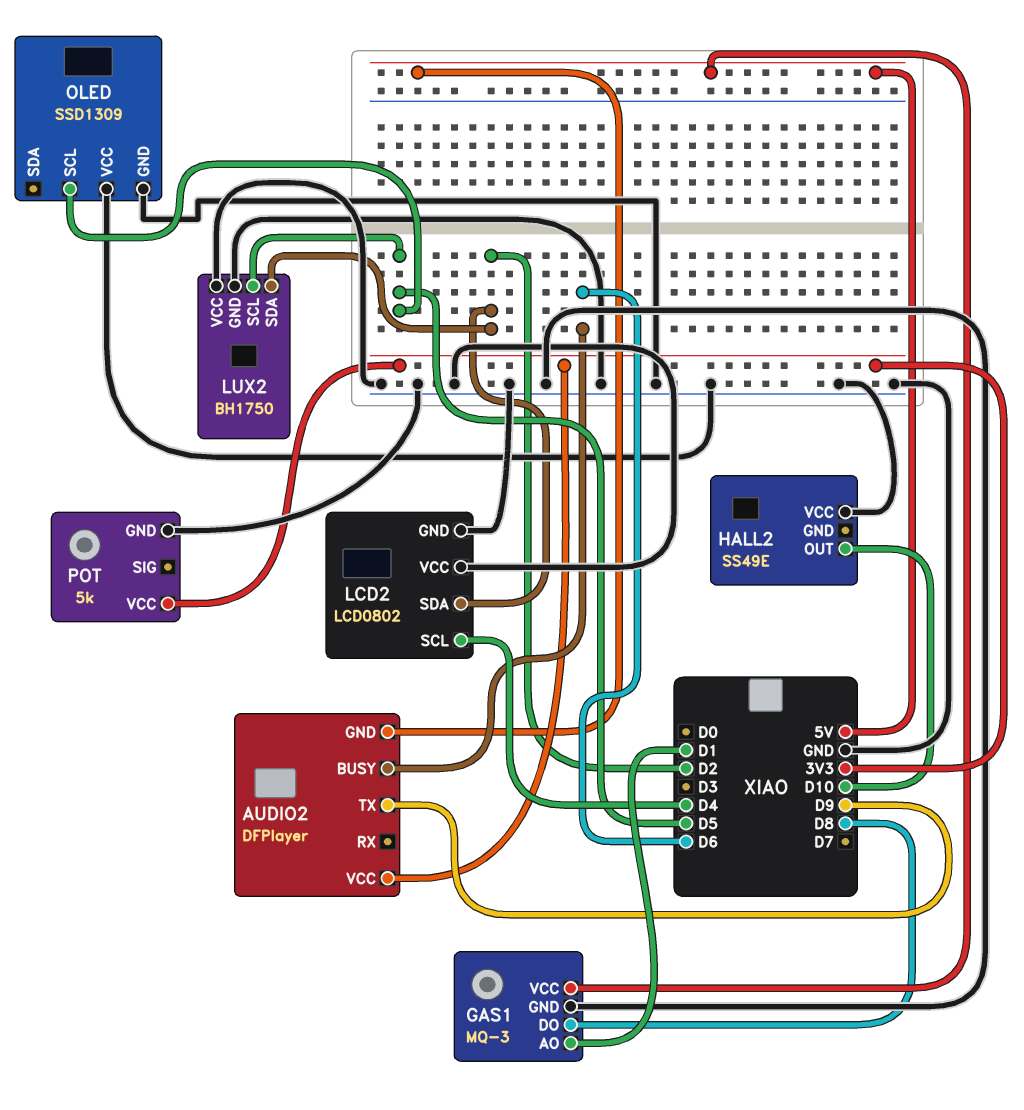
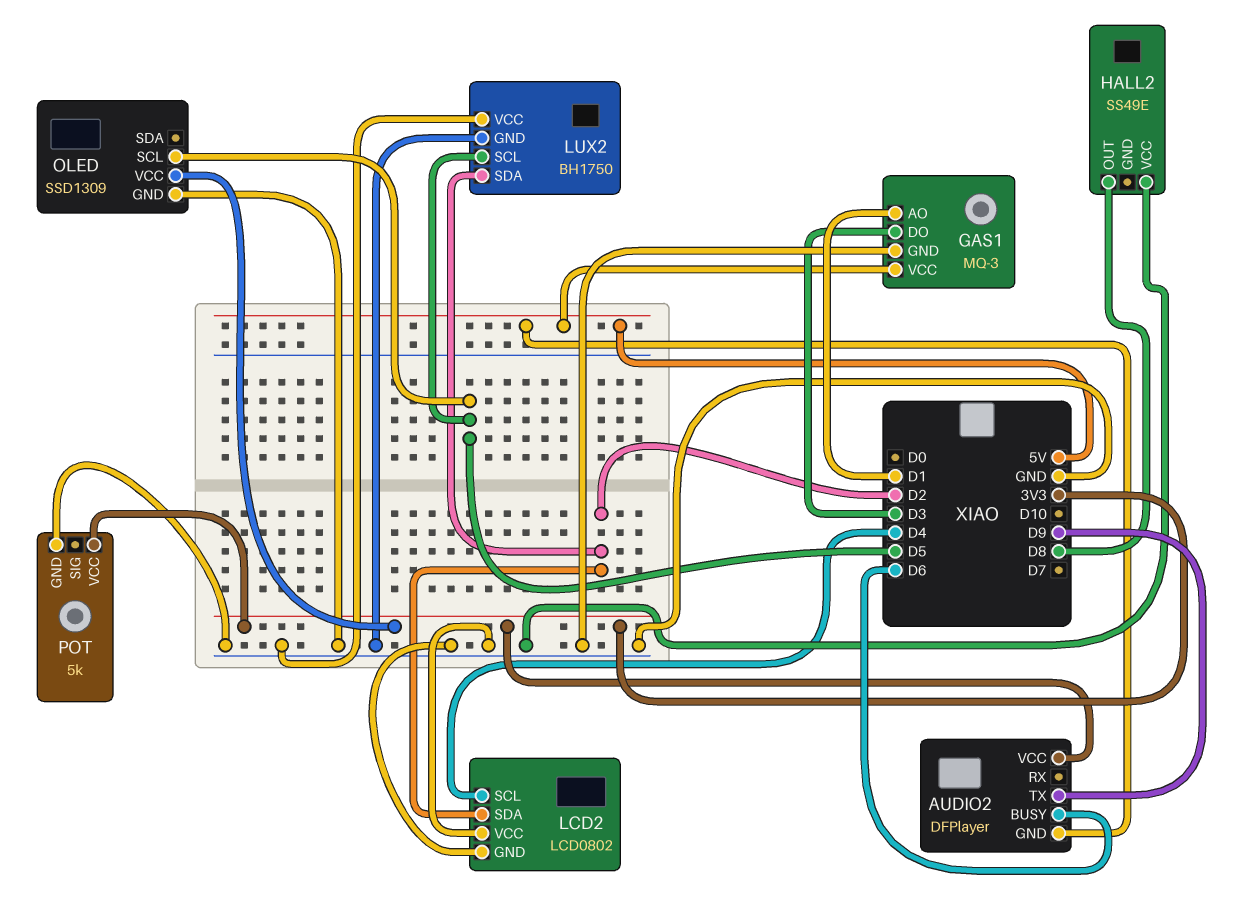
GAS1 pin DO: D8 -> D3
HALL2 pin OUT: D10 -> D8
OLED pin VCC: GND -> 3V3

